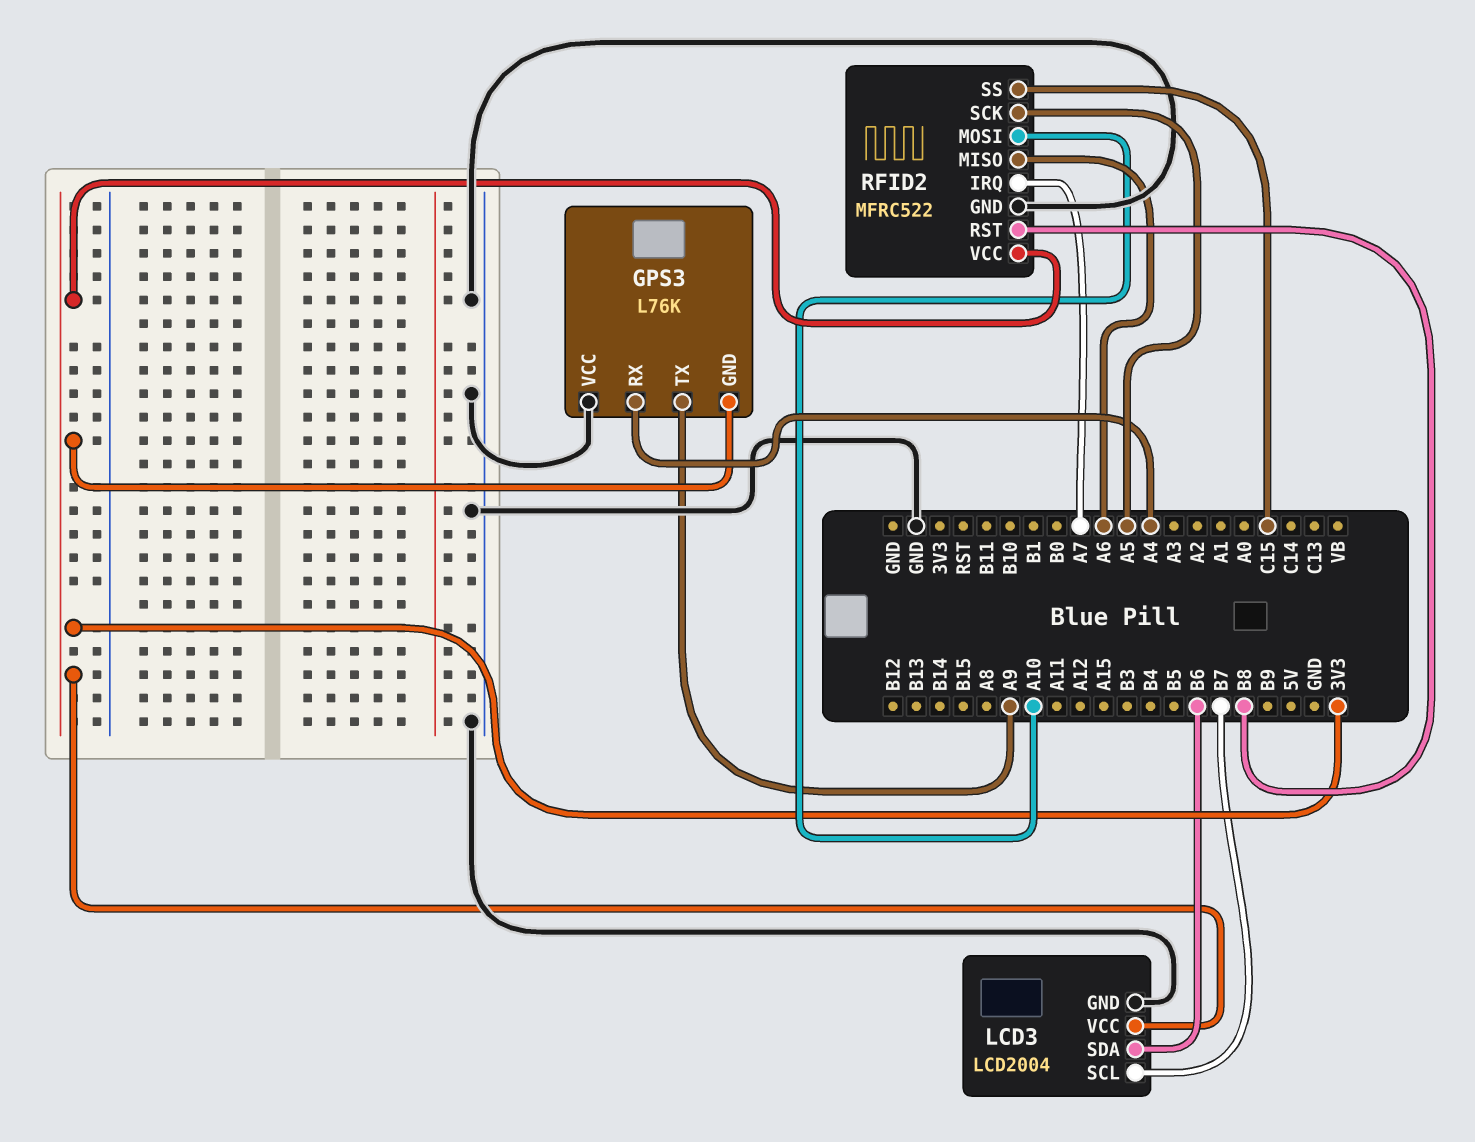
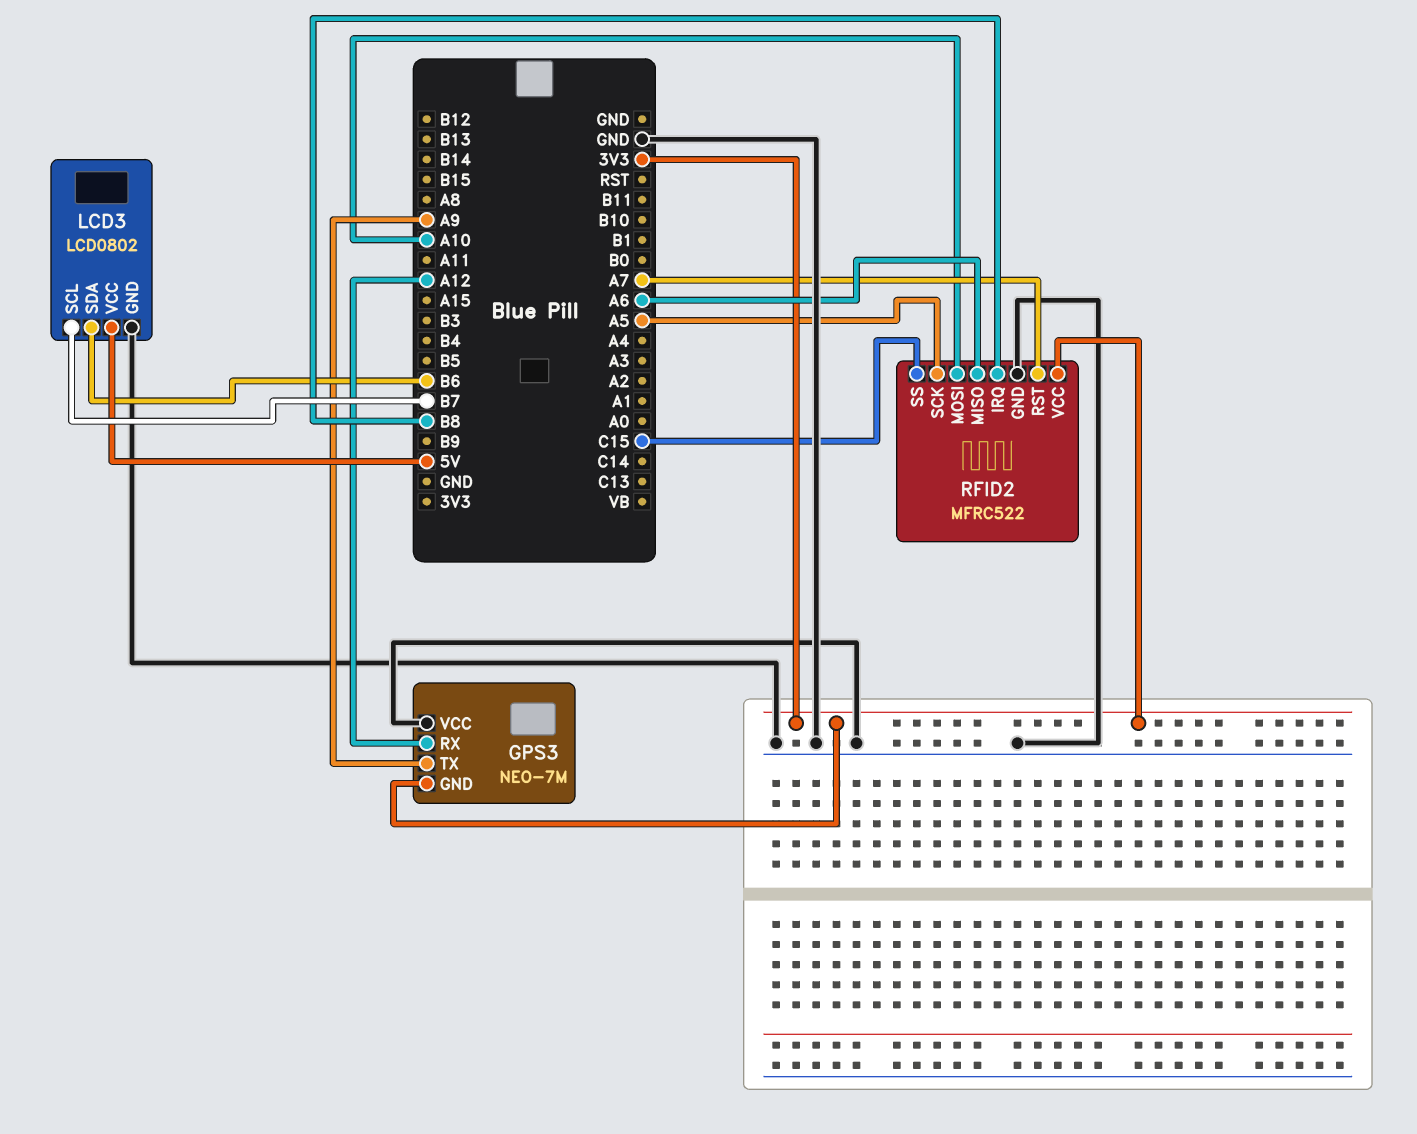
GPS3: L76K -> NEO-7M
GPS3 pin RX: A4 -> A12
LCD3: LCD2004 -> LCD0802
LCD3 pin VCC: 3V3 -> 5V
RFID2 pin IRQ: A7 -> B8
RFID2 pin RST: B8 -> A7

